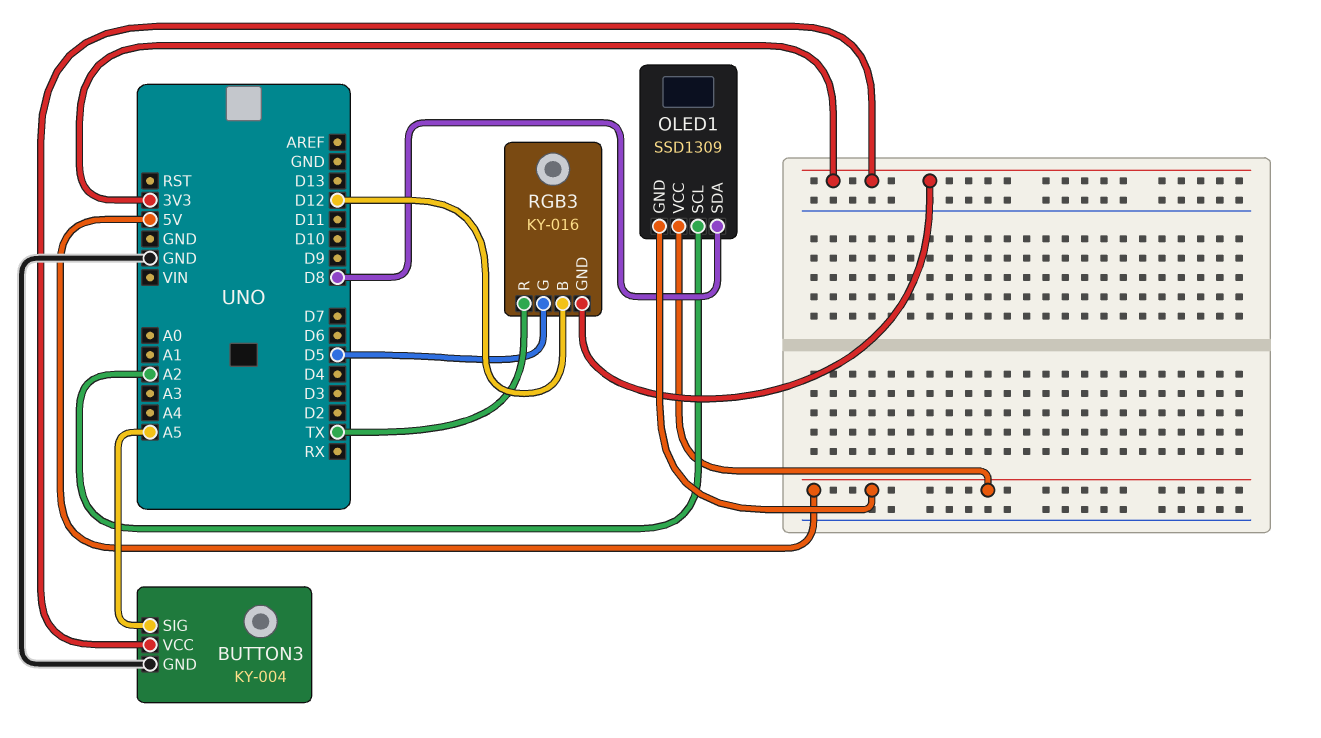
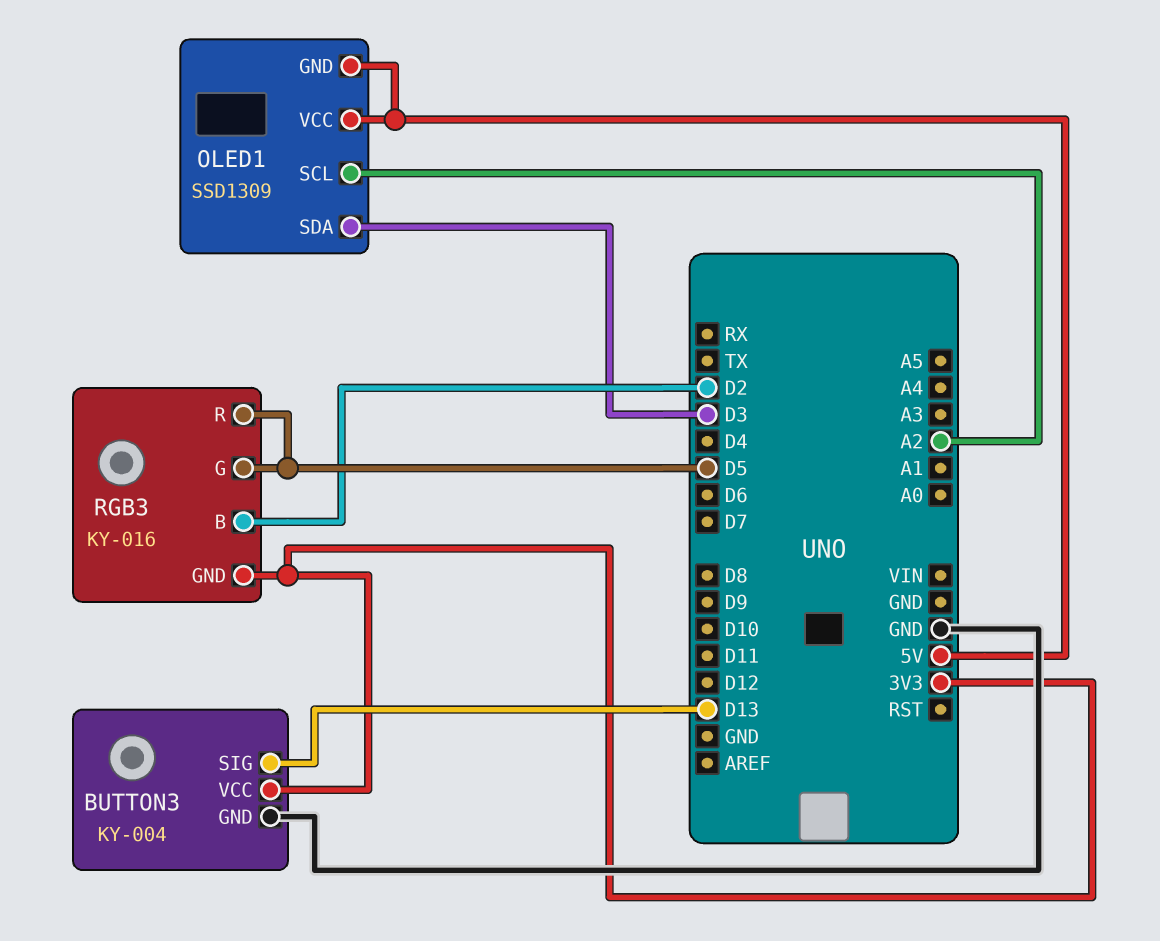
BUTTON3 pin SIG: A5 -> D13
OLED1 pin SDA: D8 -> D3
RGB3 pin B: D12 -> D2
RGB3 pin R: TX -> D5

